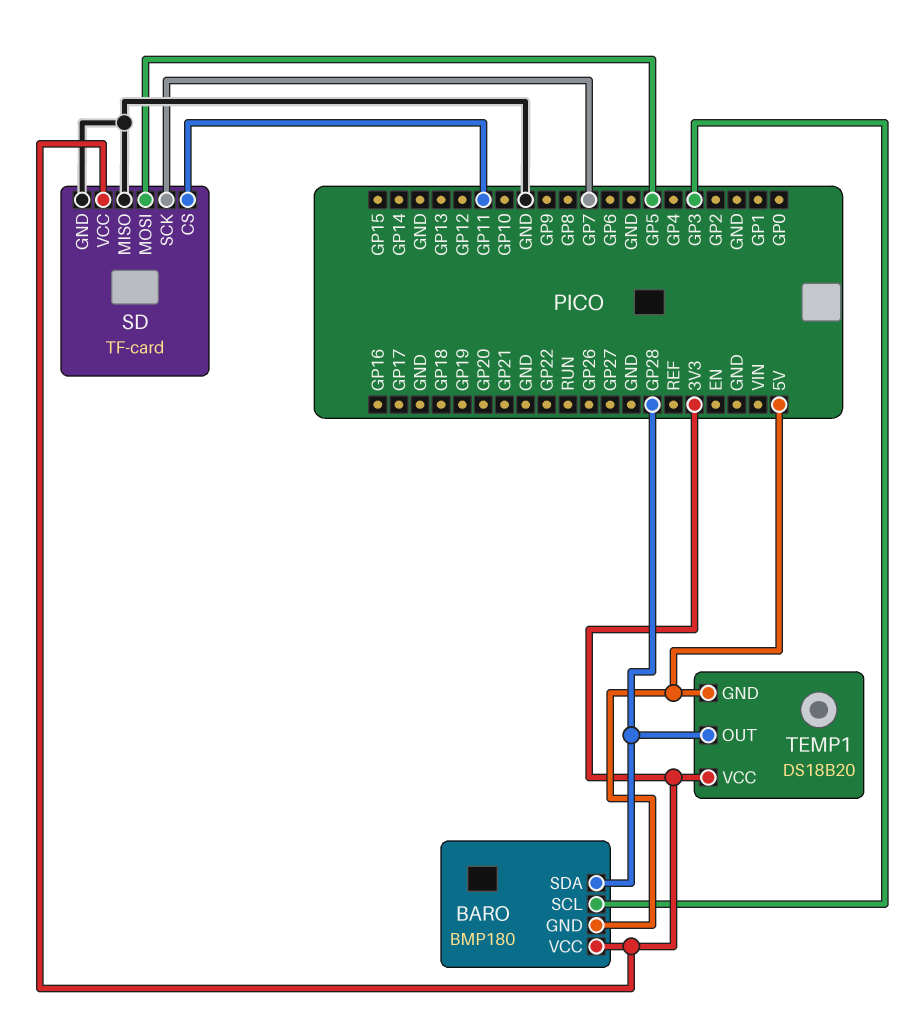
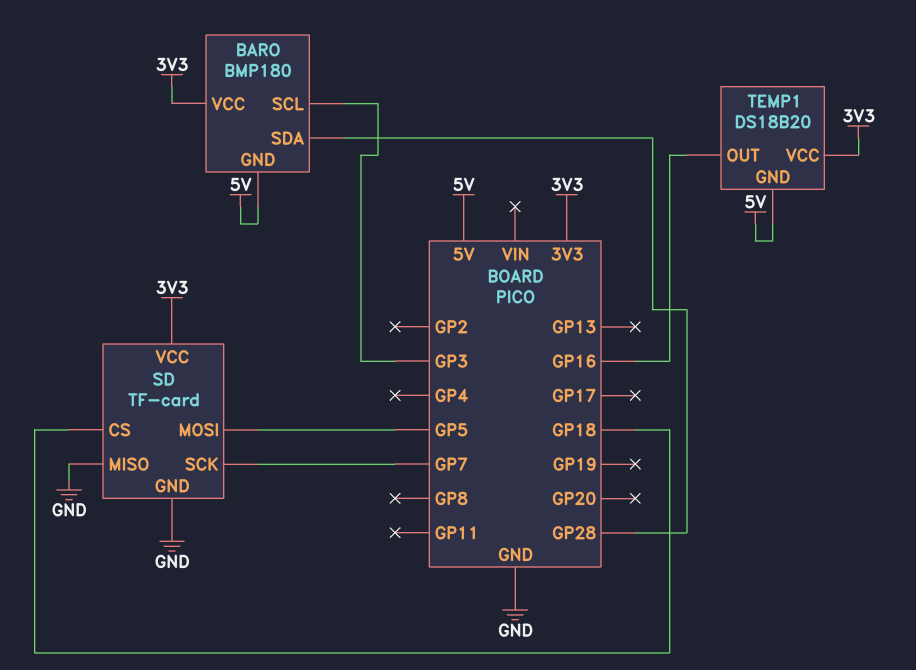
SD pin CS: GP11 -> GP18
TEMP1 pin OUT: GP28 -> GP16

